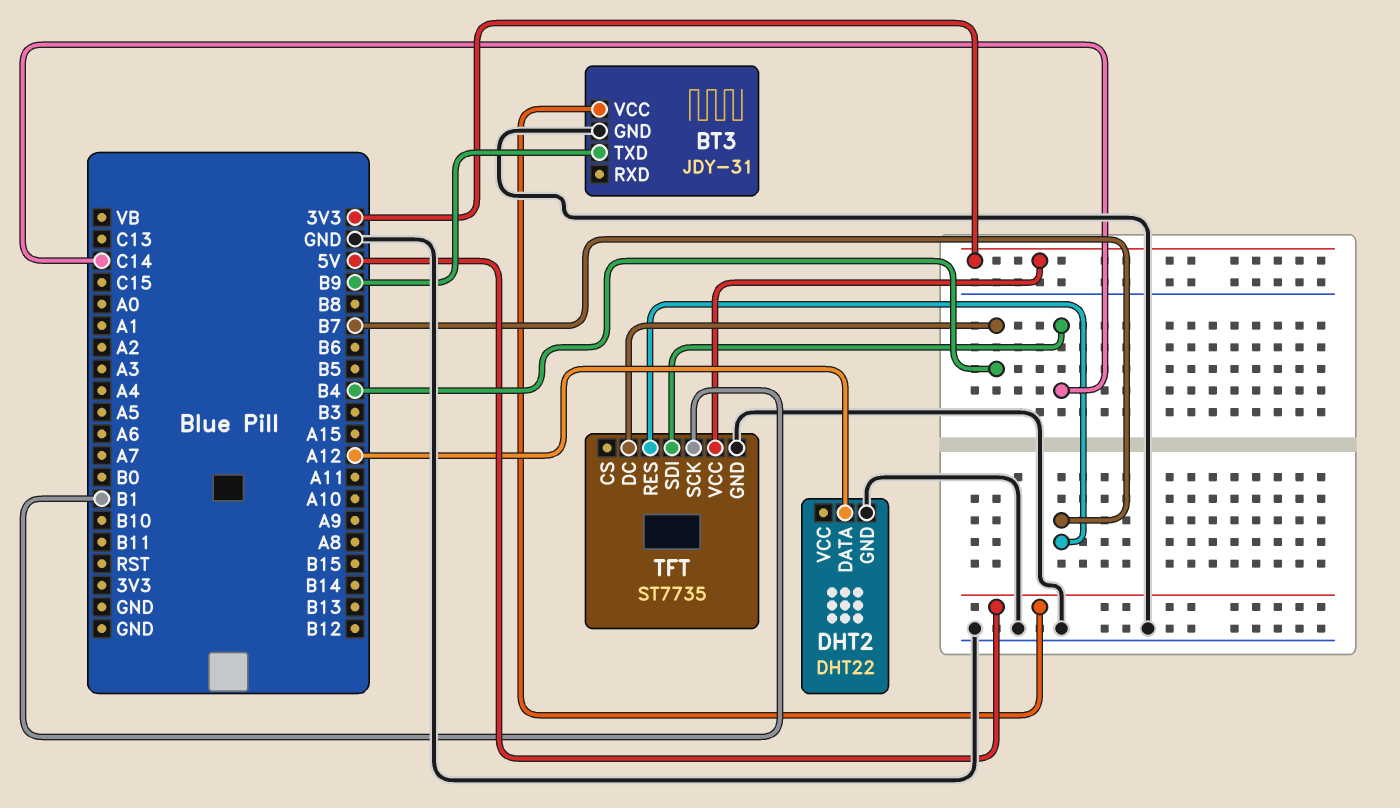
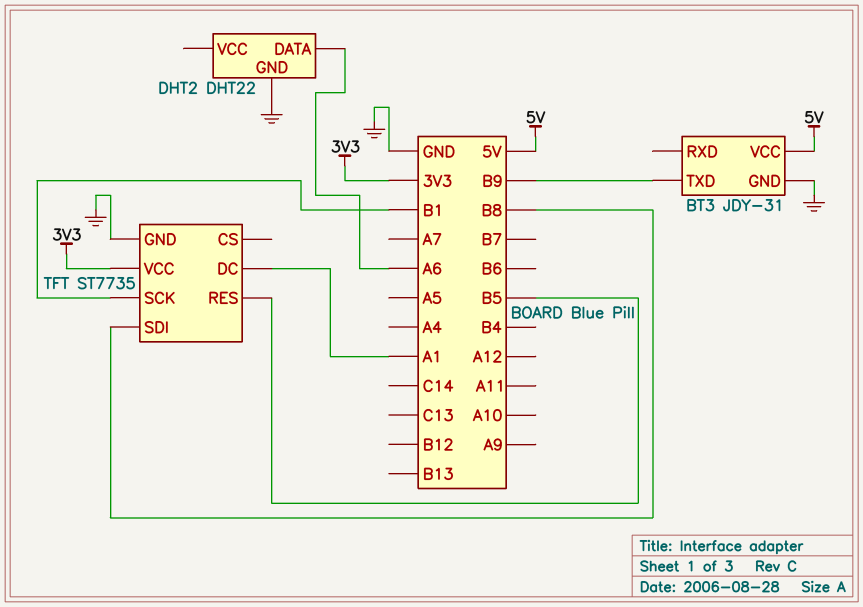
DHT2 pin DATA: A12 -> A6
TFT pin DC: B4 -> A1
TFT pin RES: B7 -> B5
TFT pin SDI: C14 -> B8

